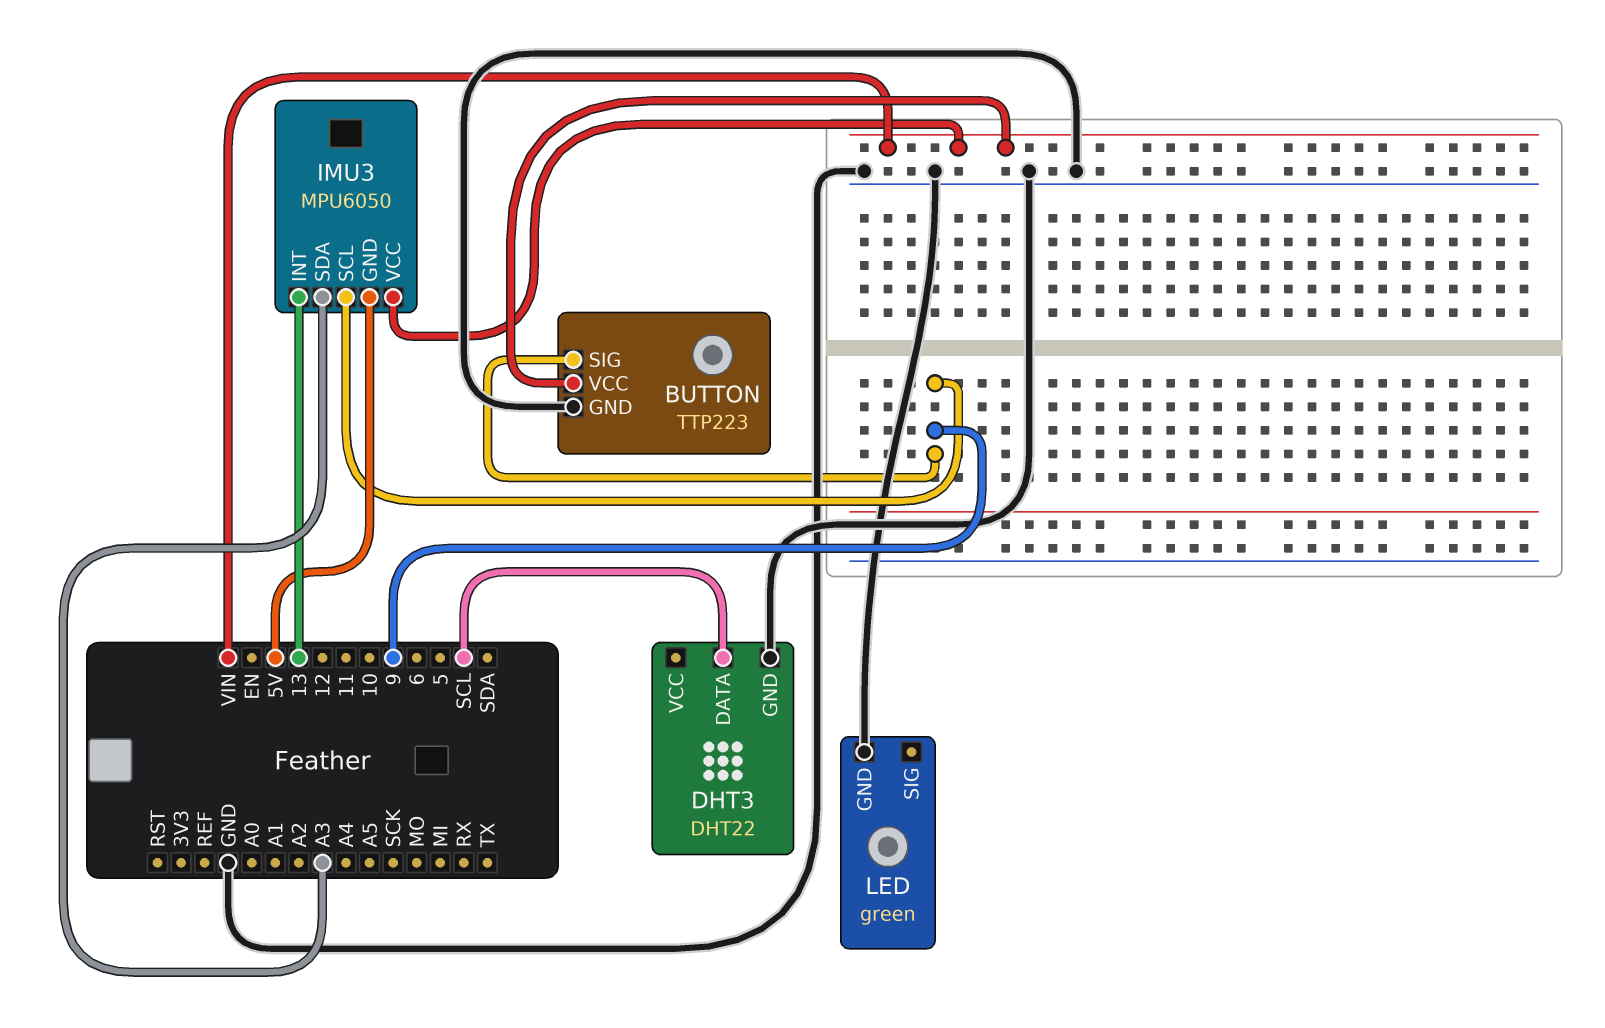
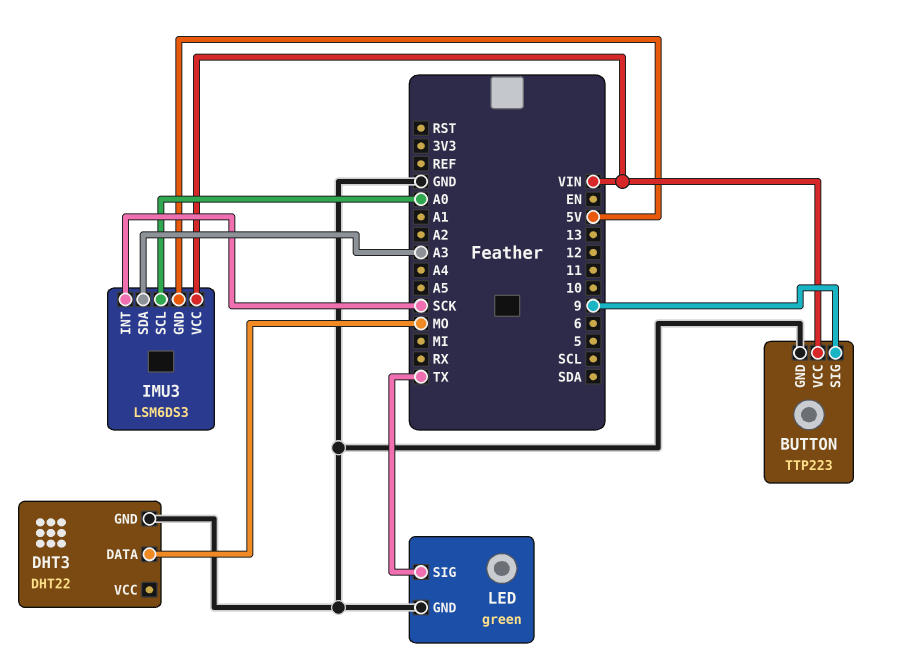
DHT3 pin DATA: SCL -> MO
IMU3: MPU6050 -> LSM6DS3
IMU3 pin INT: 13 -> SCK
IMU3 pin SCL: 9 -> A0
LED pin SIG: none -> TX

